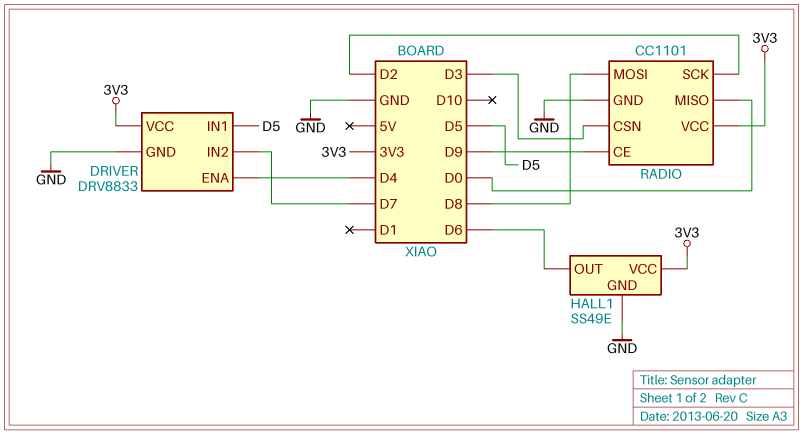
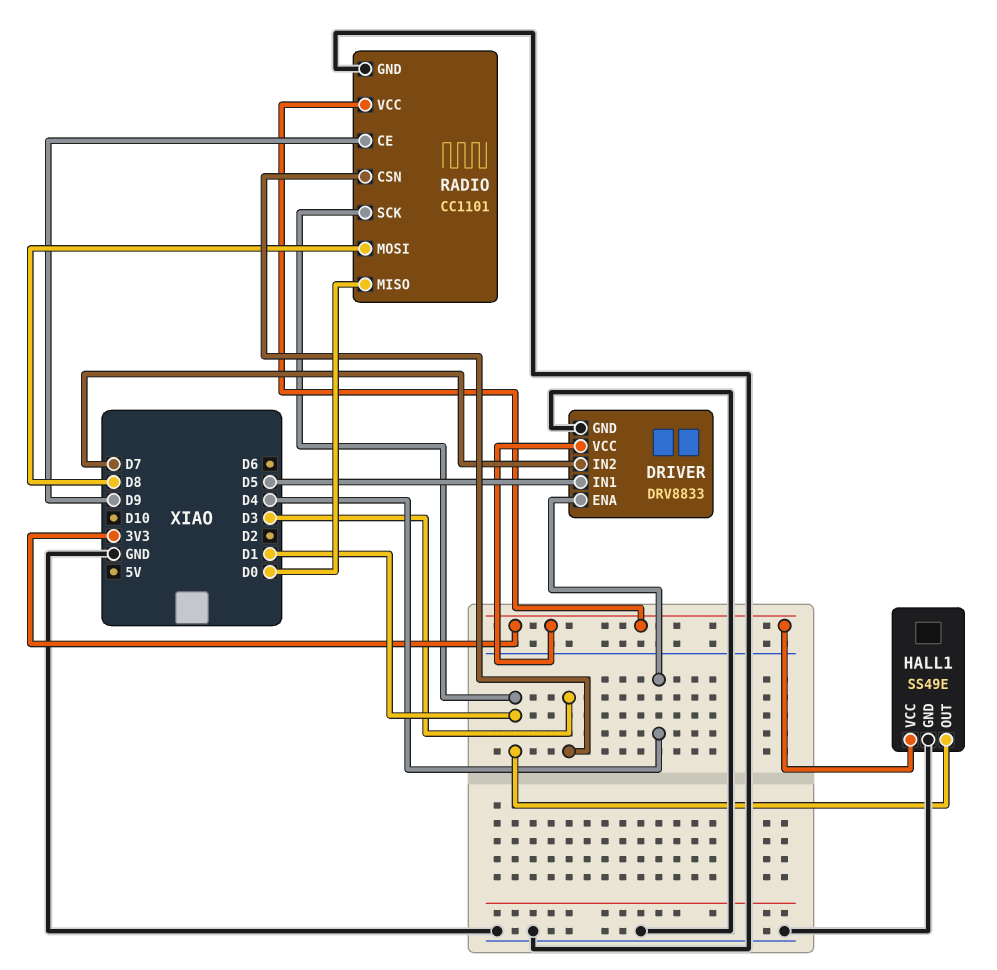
HALL1 pin OUT: D6 -> D1
RADIO pin SCK: D2 -> D1

